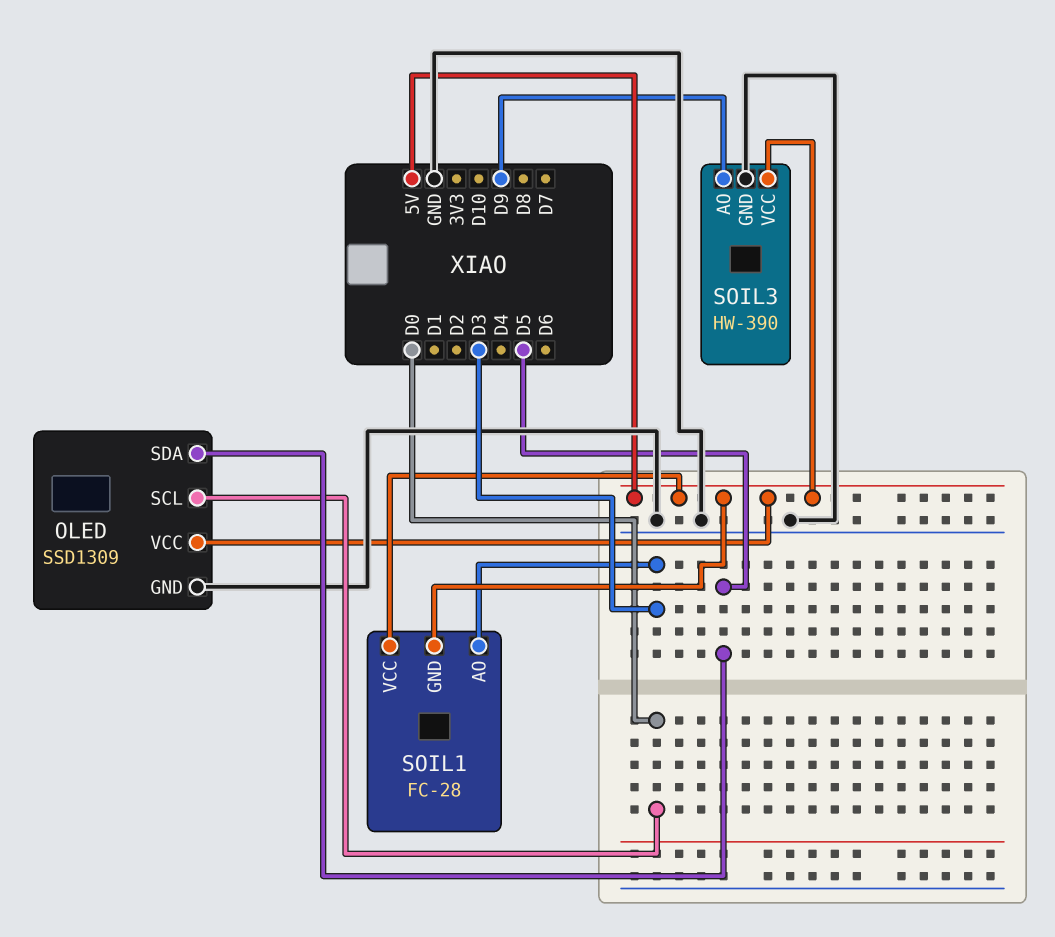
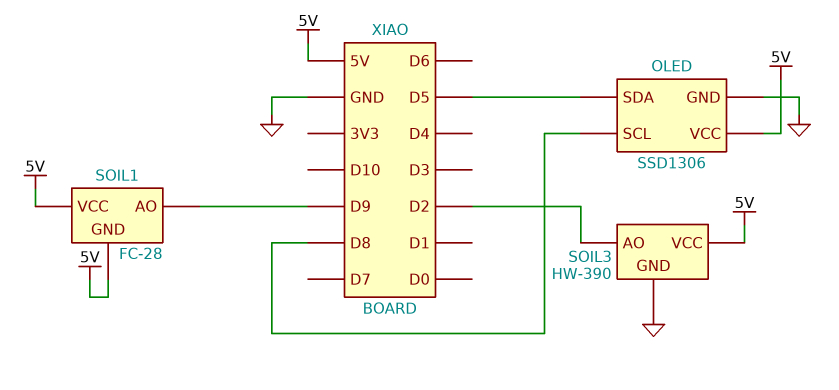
OLED: SSD1309 -> SSD1306
OLED pin SCL: D0 -> D8
SOIL1 pin AO: D3 -> D9
SOIL3 pin AO: D9 -> D2

